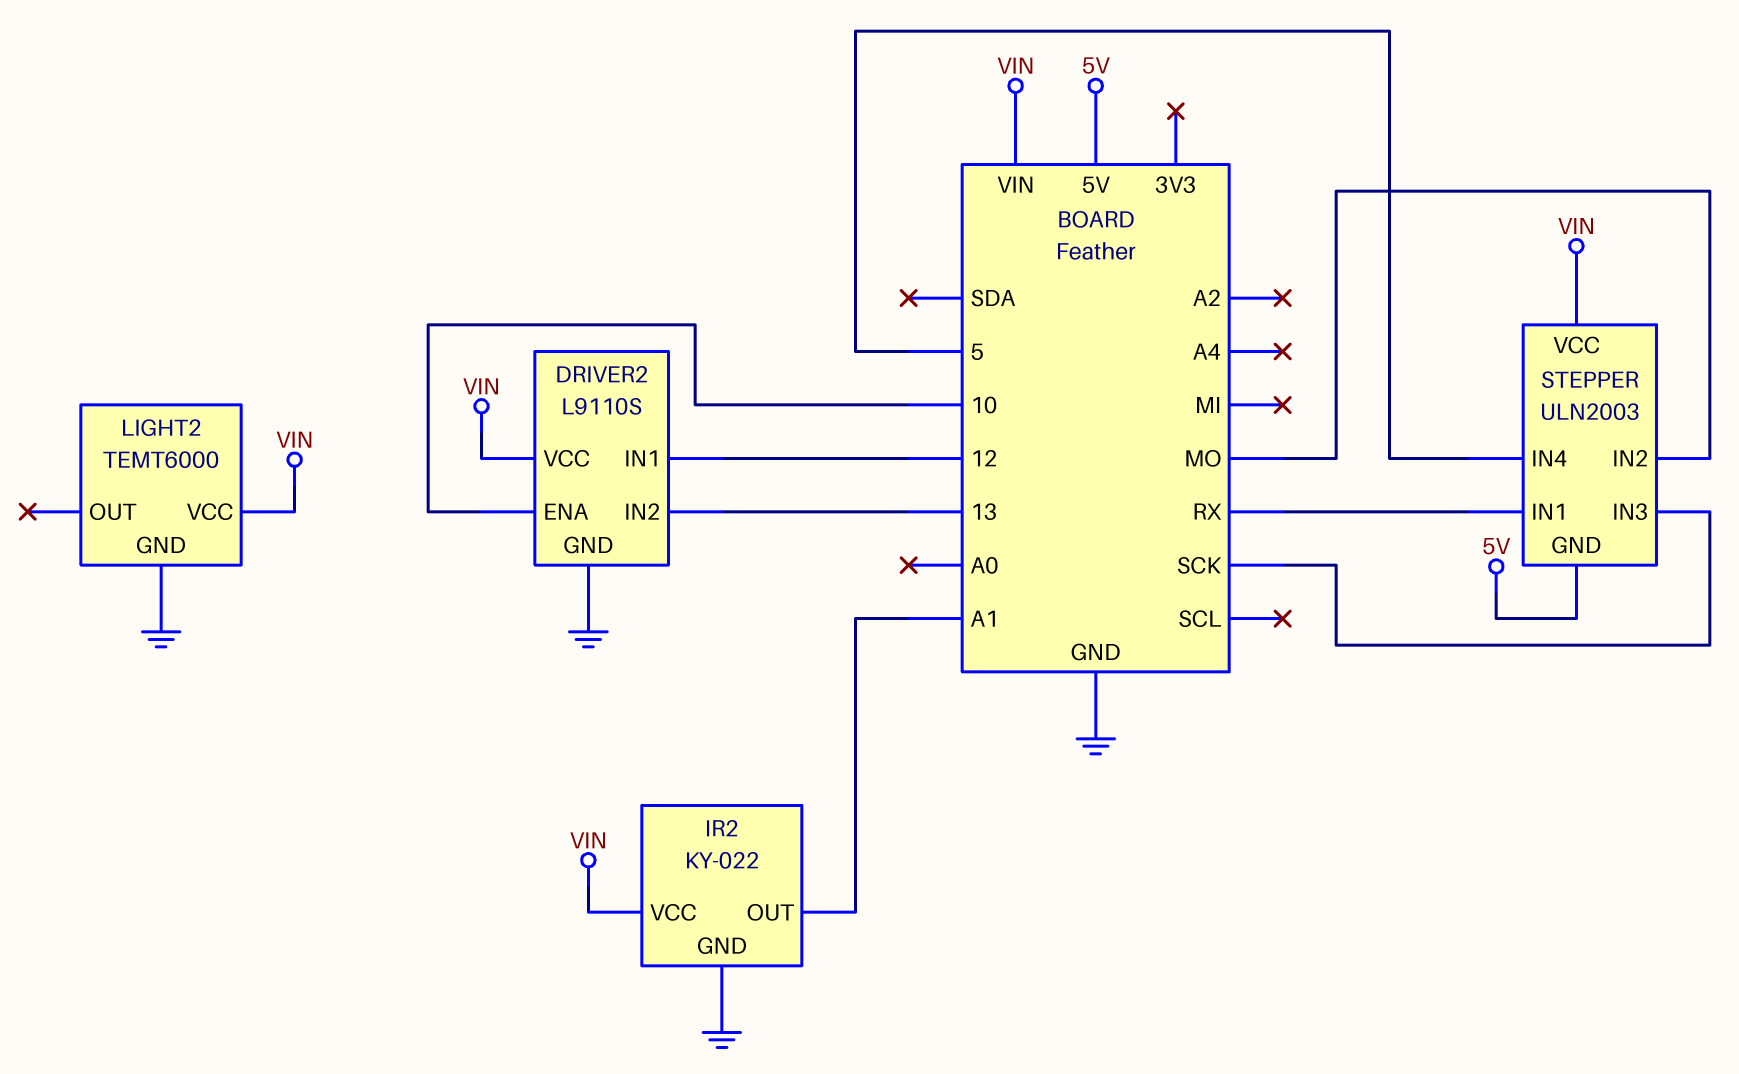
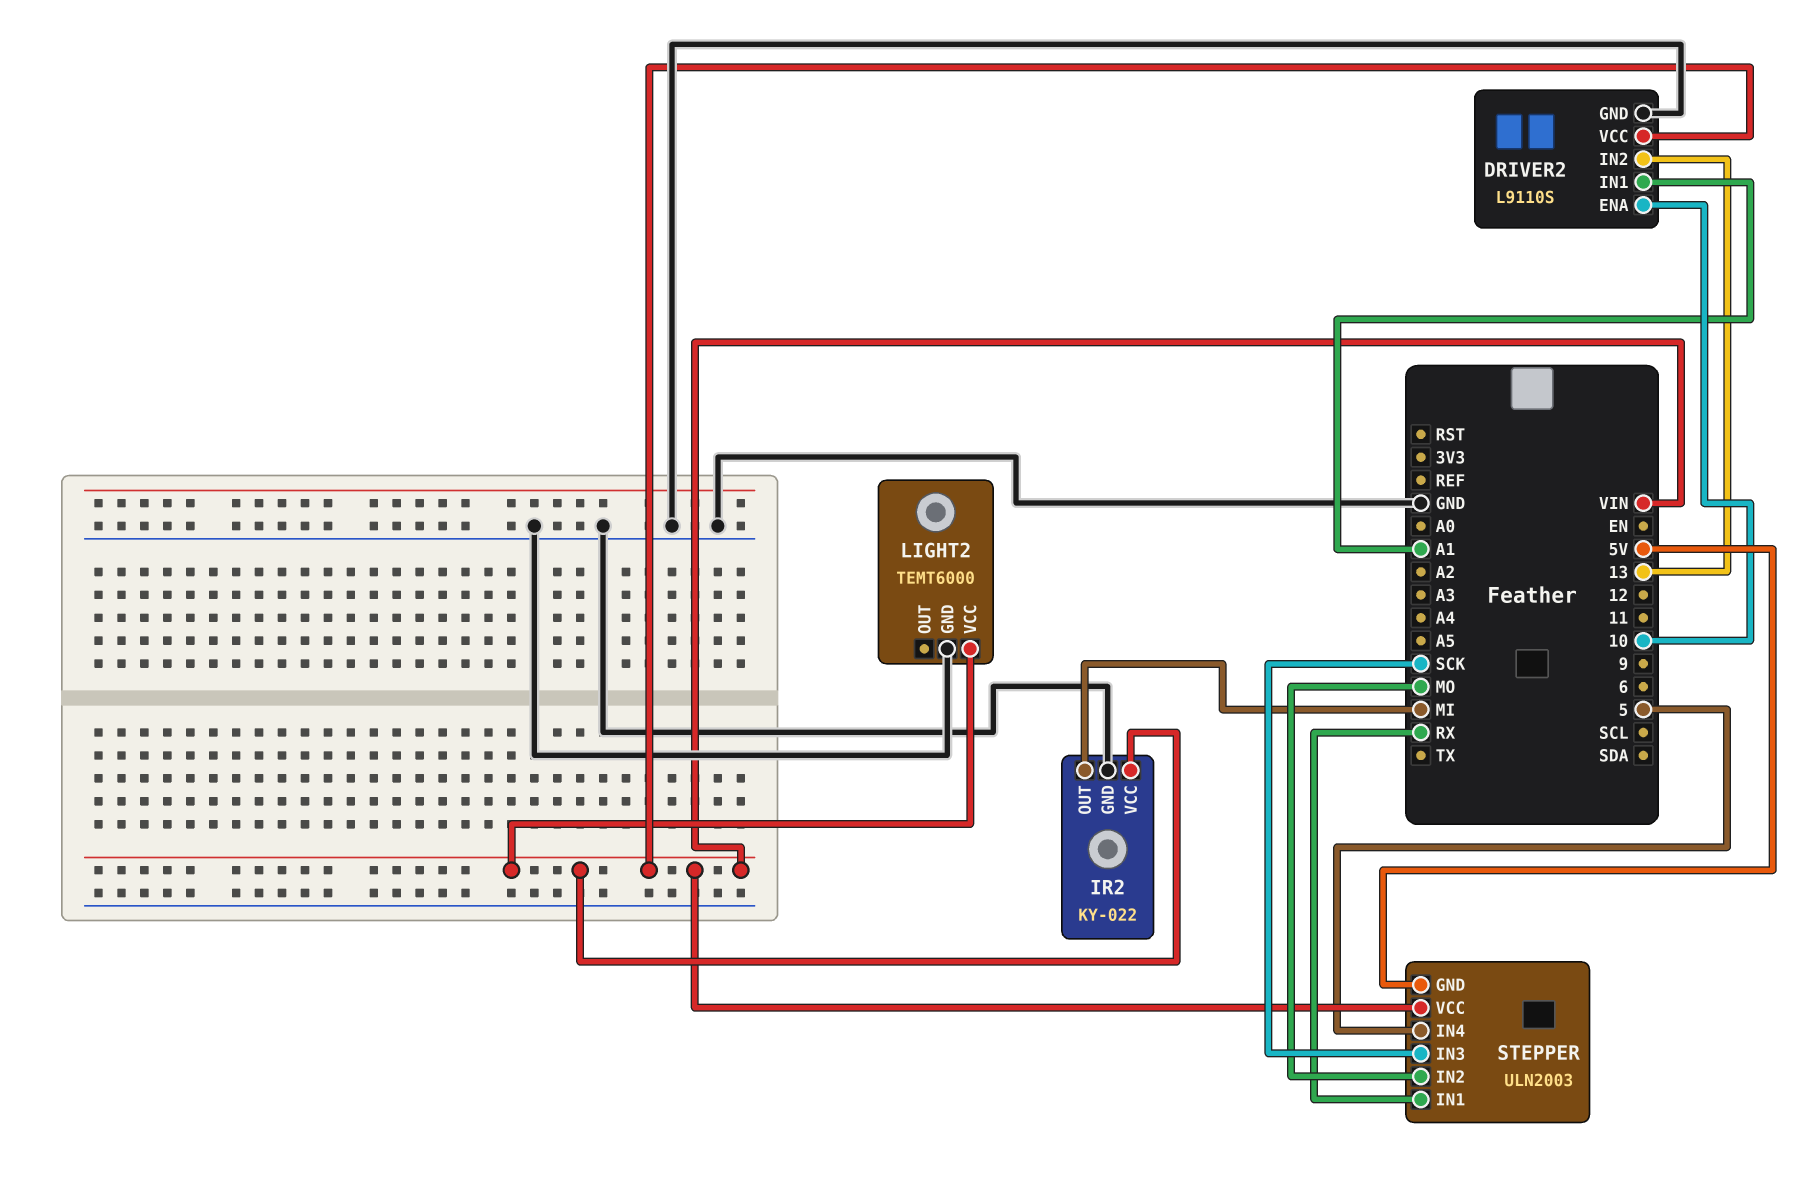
DRIVER2 pin IN1: 12 -> A1
IR2 pin OUT: A1 -> MI

